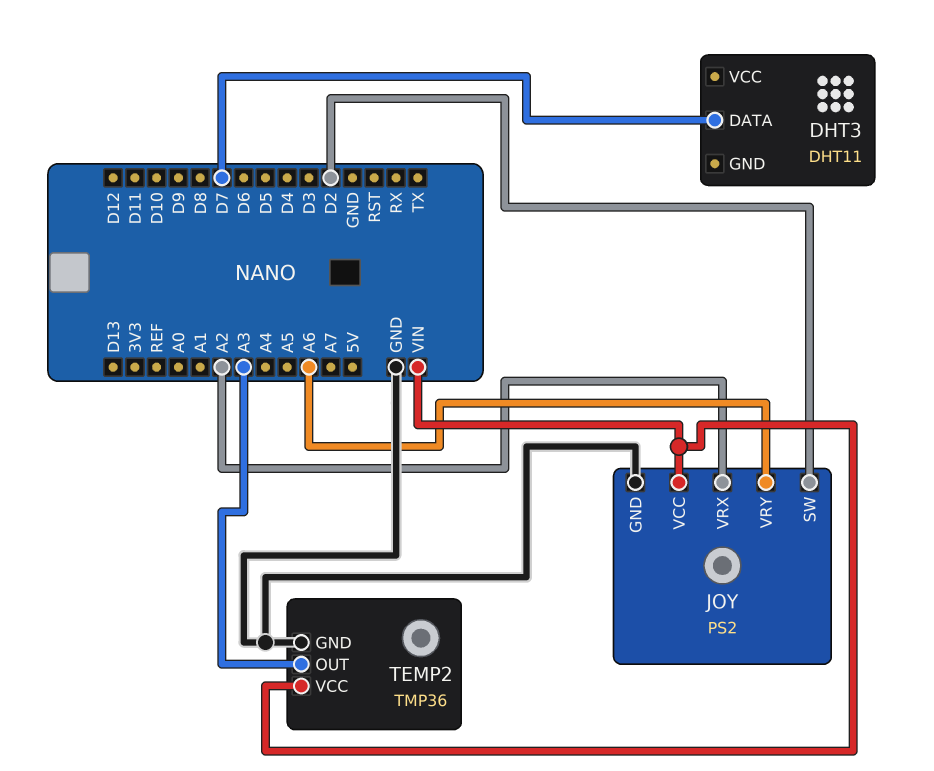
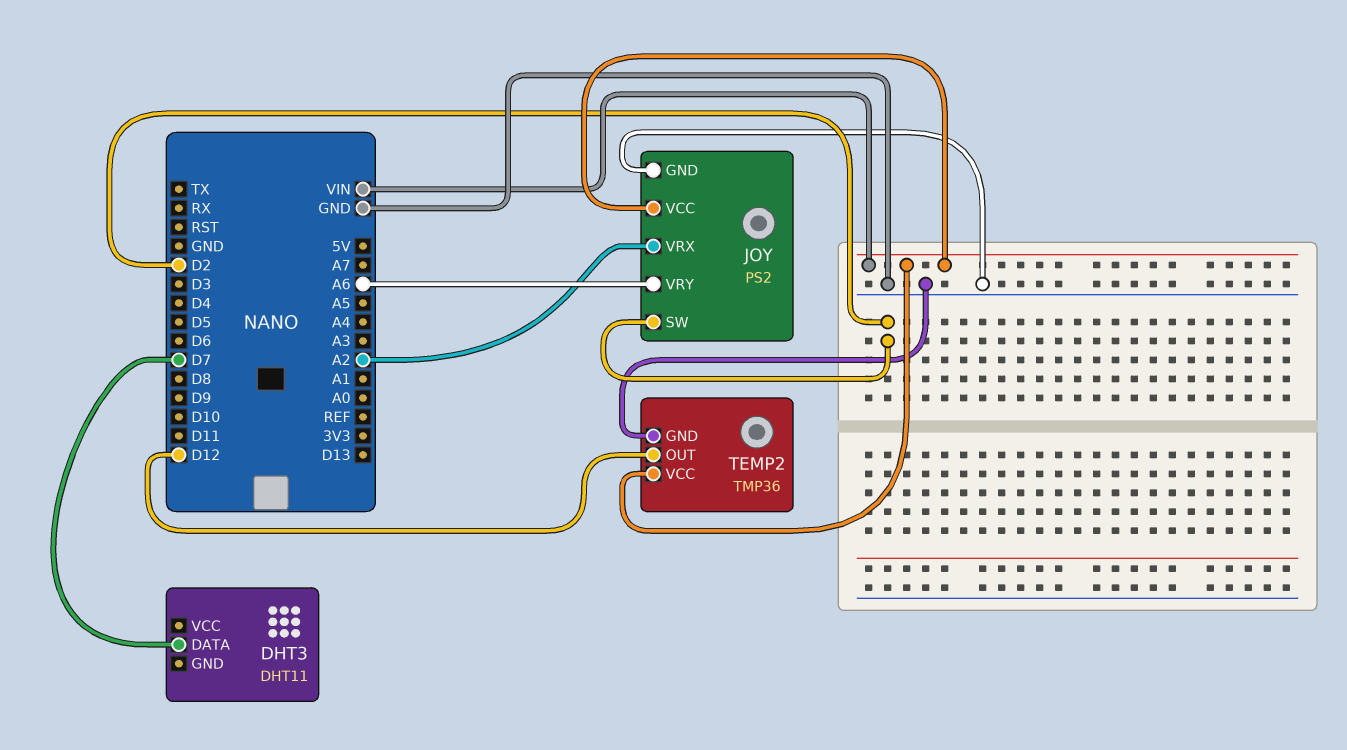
TEMP2 pin OUT: A3 -> D12

